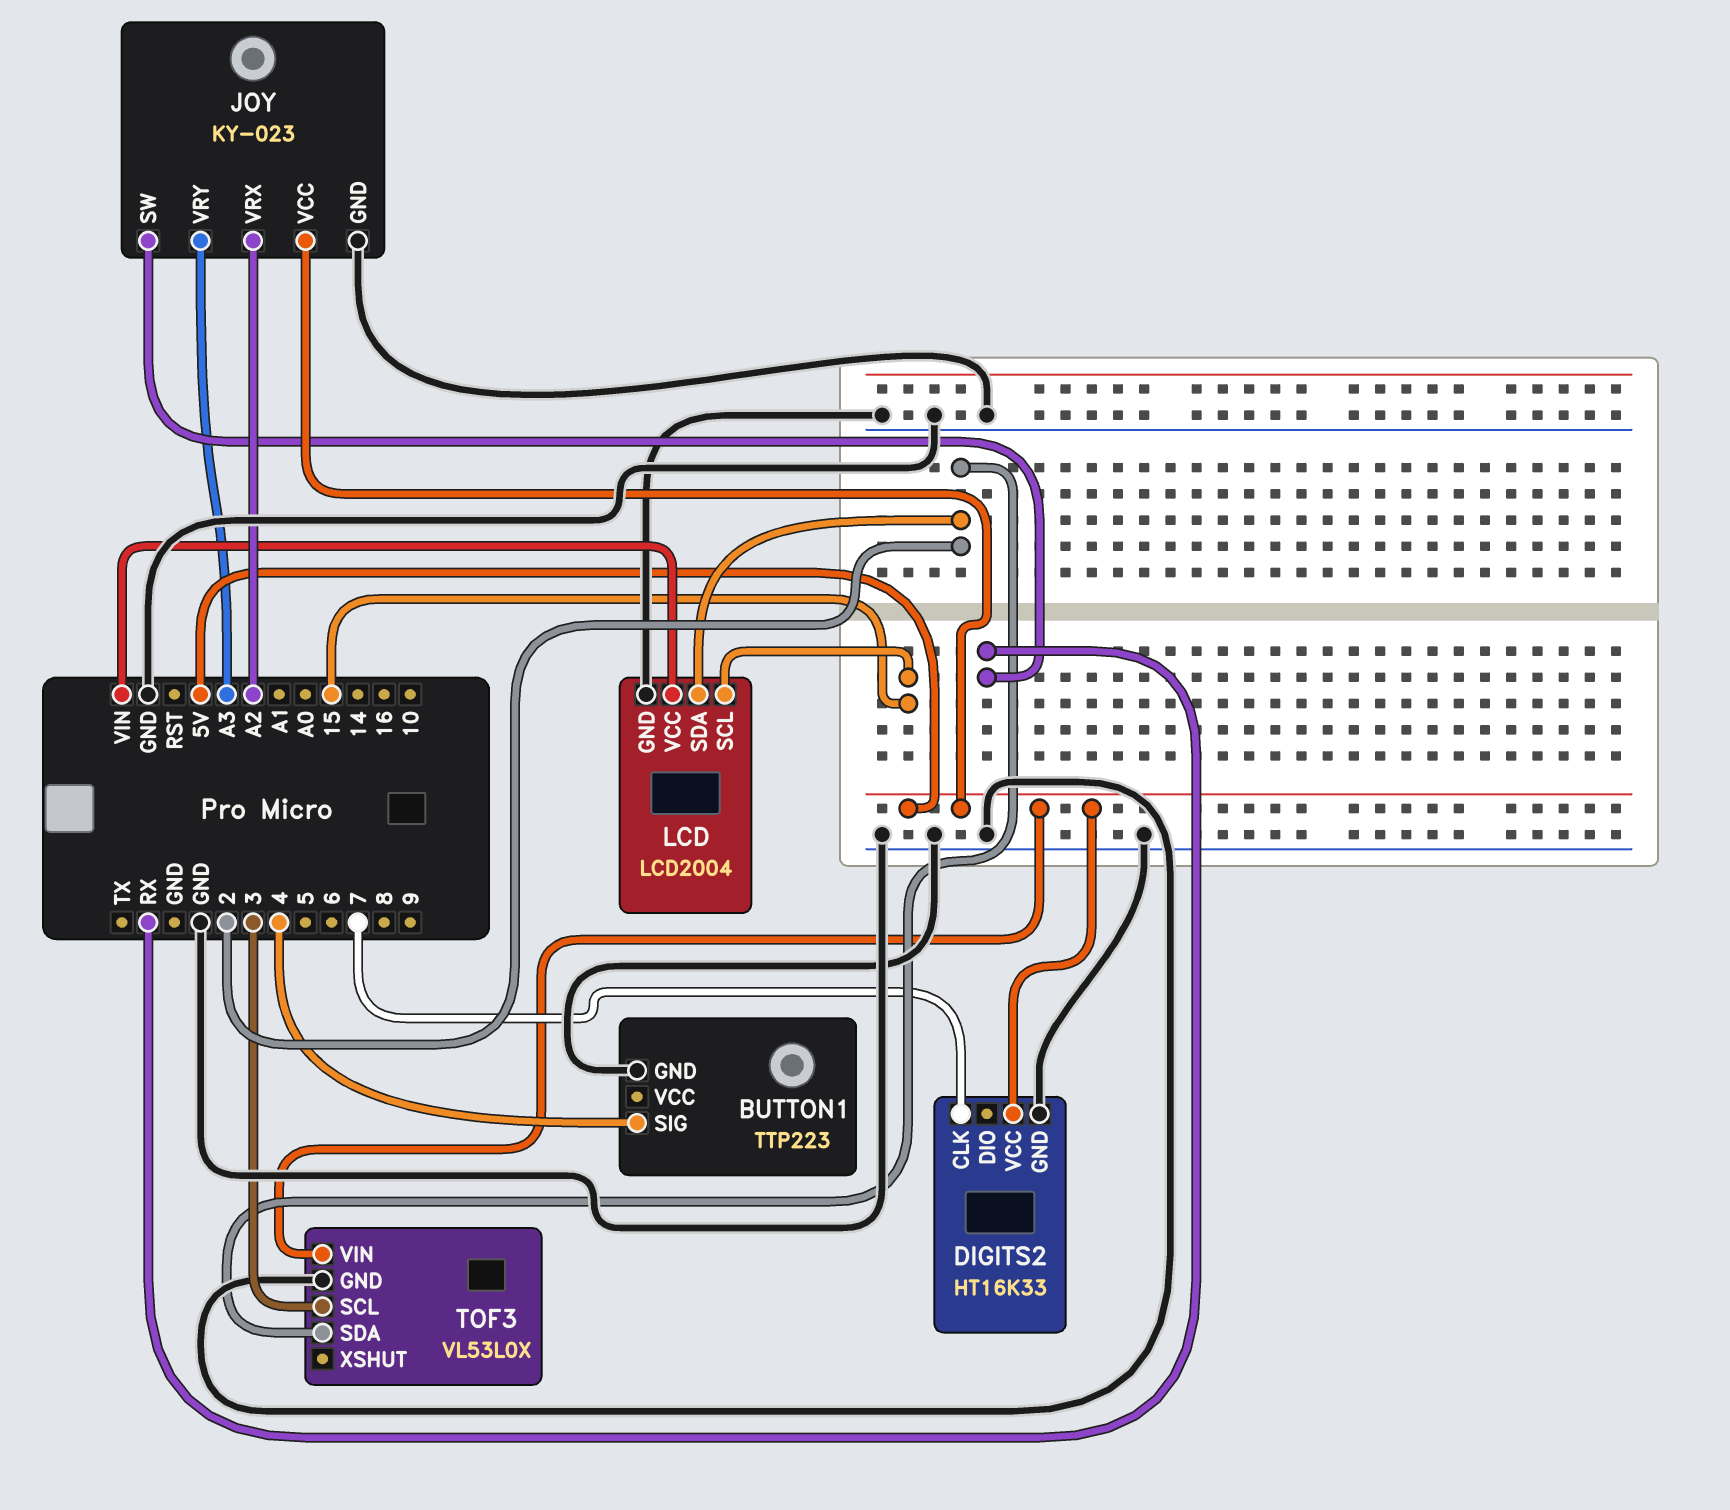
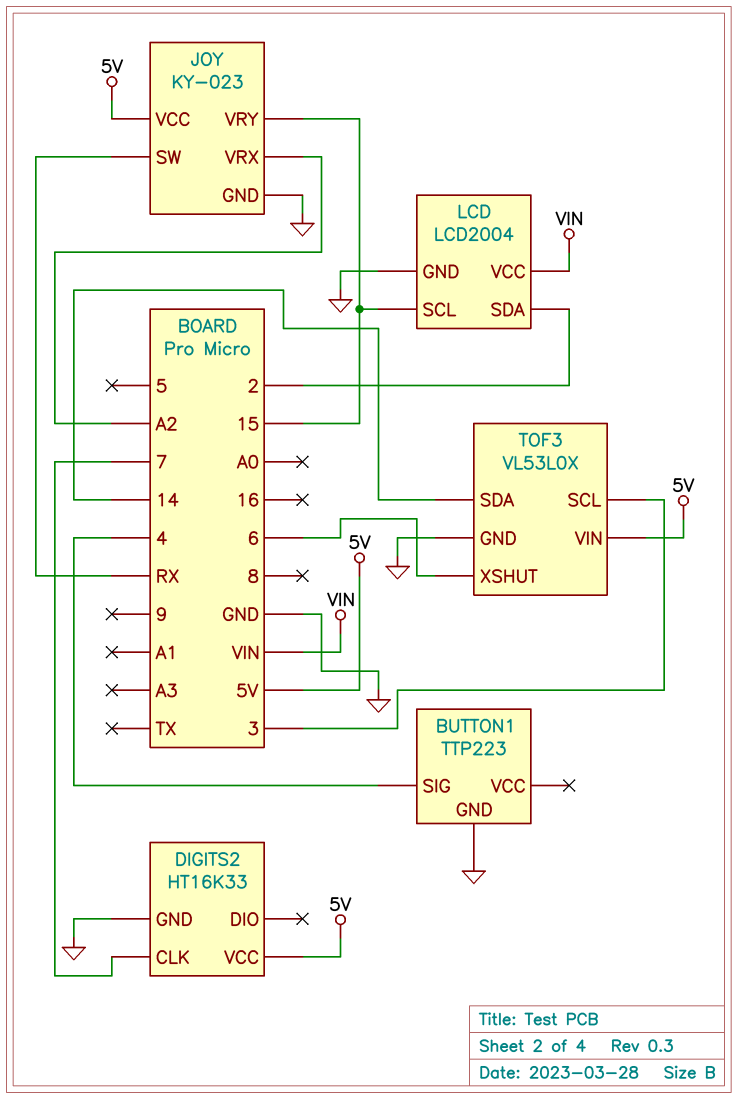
JOY pin VRY: A3 -> 15
TOF3 pin SDA: 2 -> 14
TOF3 pin XSHUT: none -> 6

